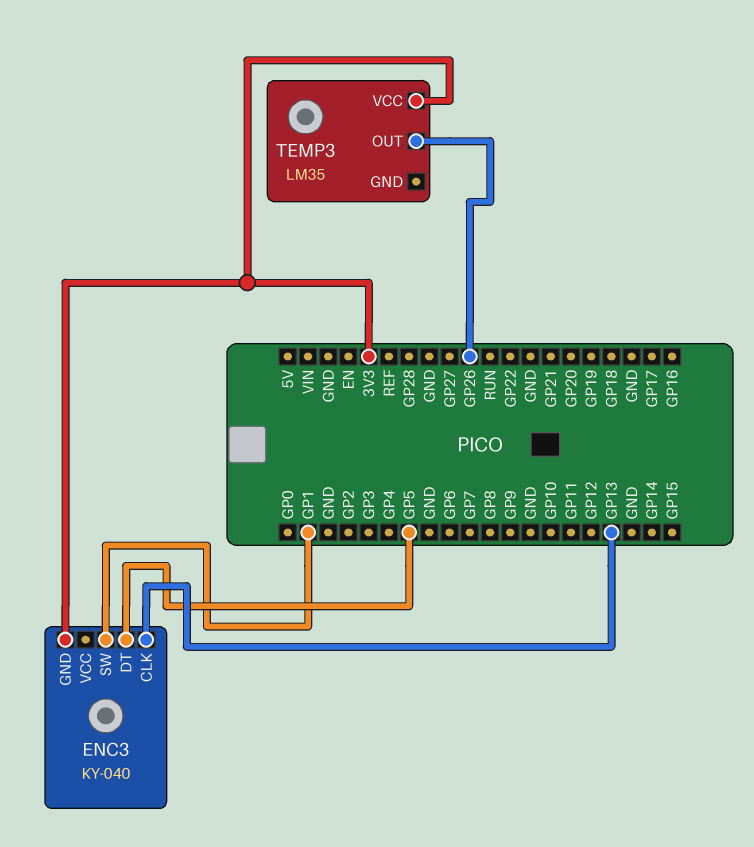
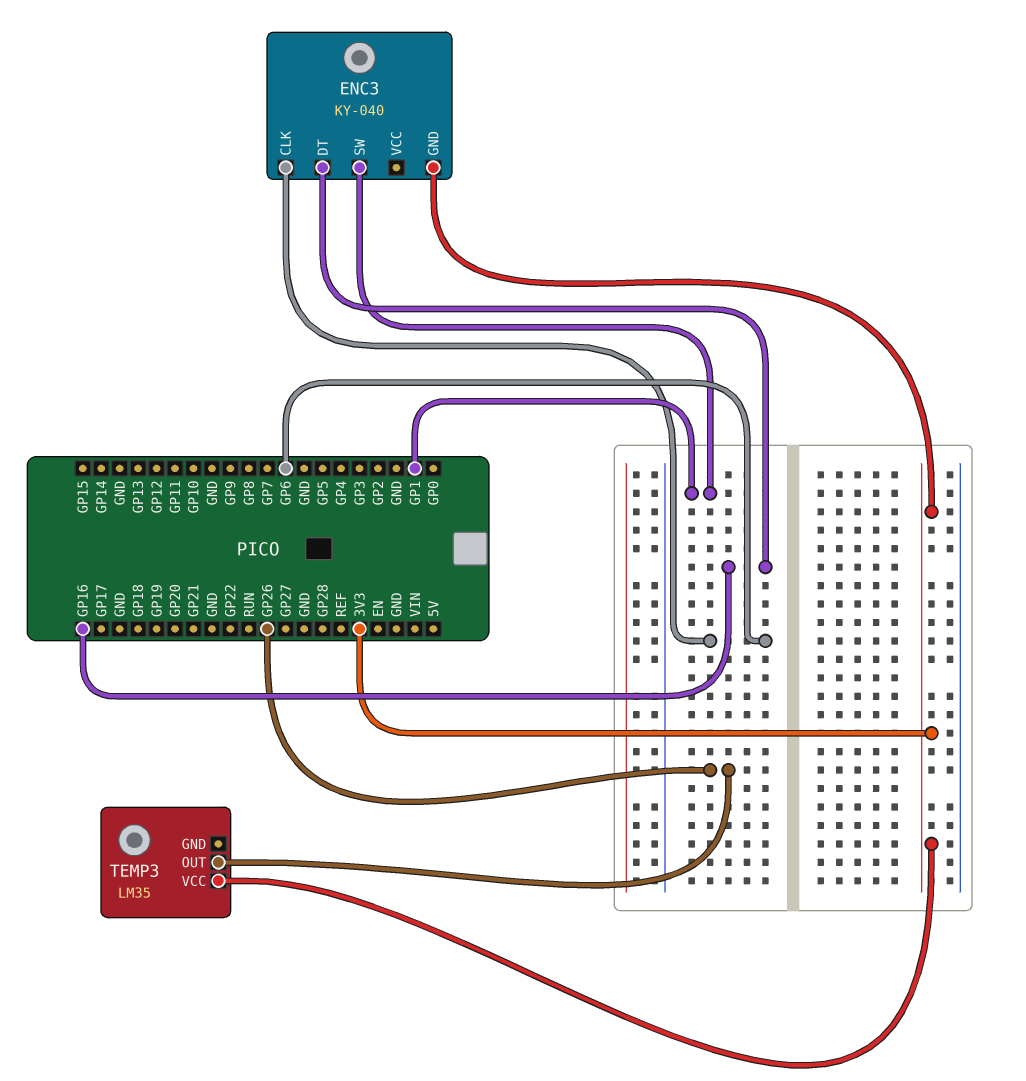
ENC3 pin CLK: GP13 -> GP6
ENC3 pin DT: GP5 -> GP16

